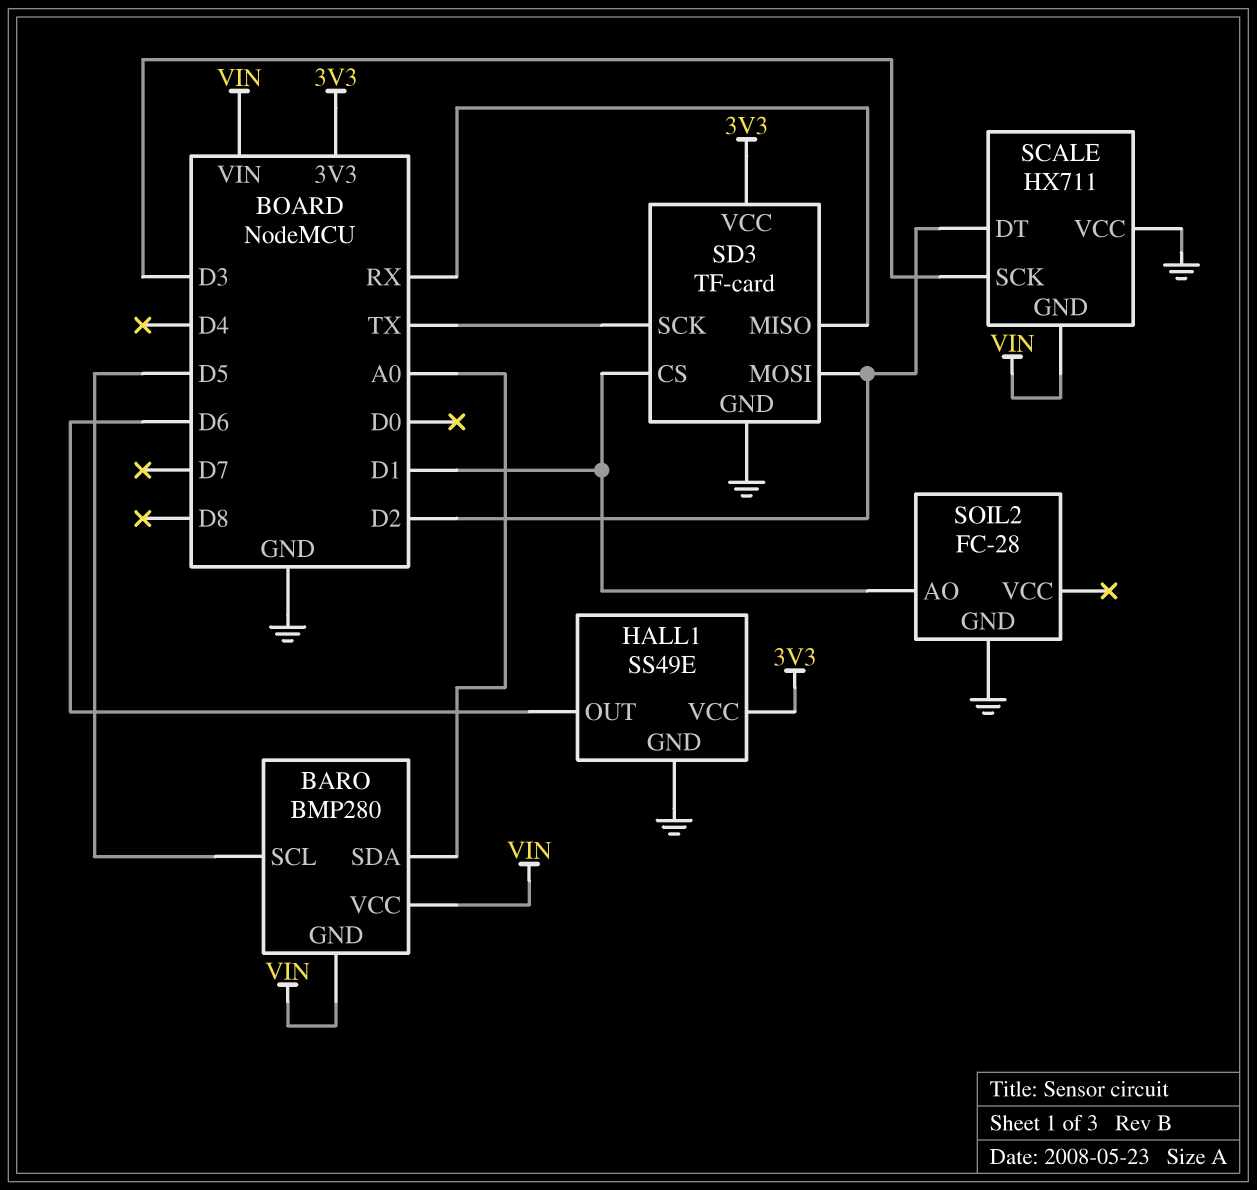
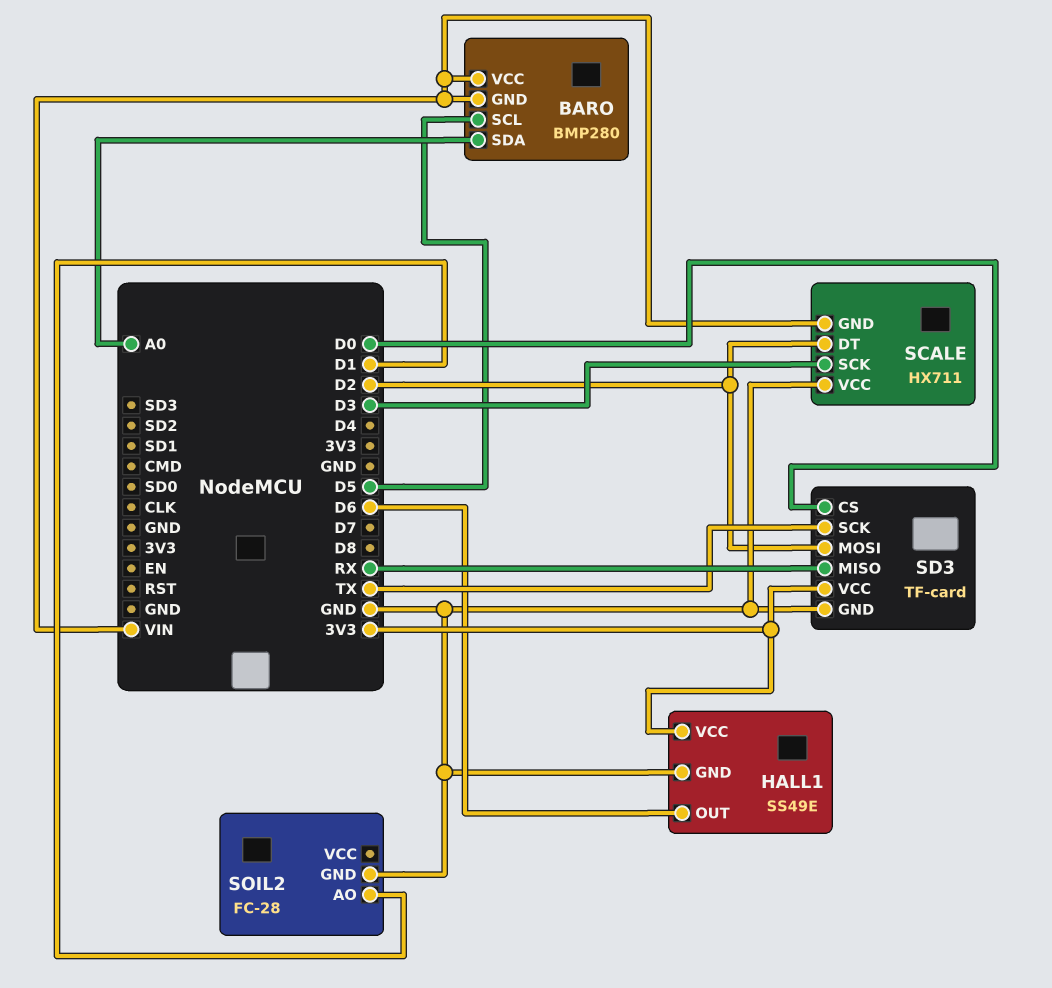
SD3 pin CS: D1 -> D0

